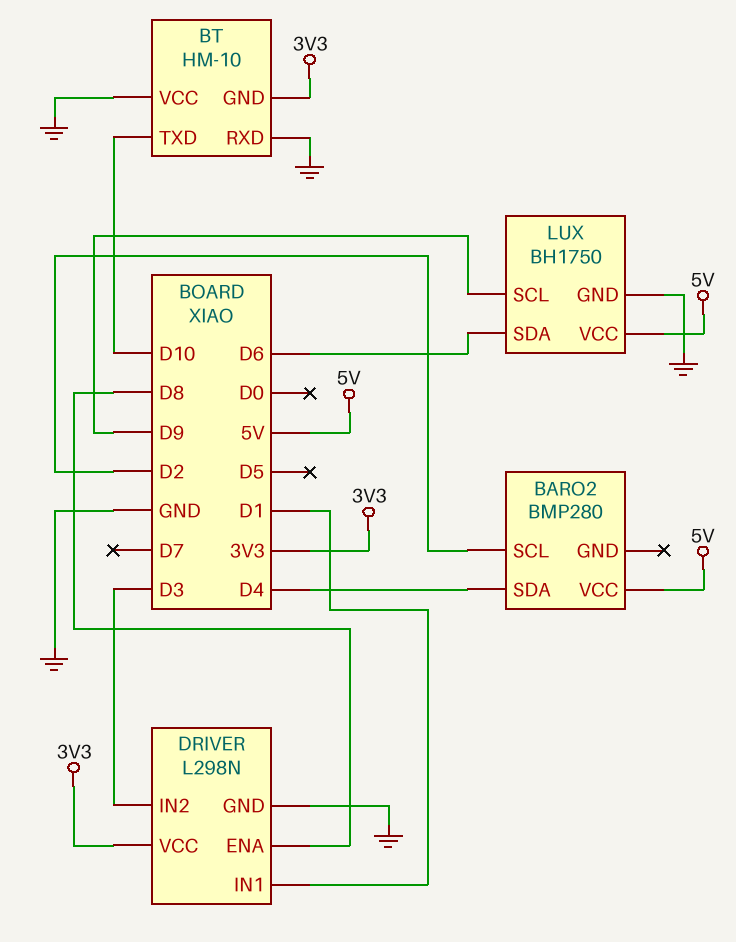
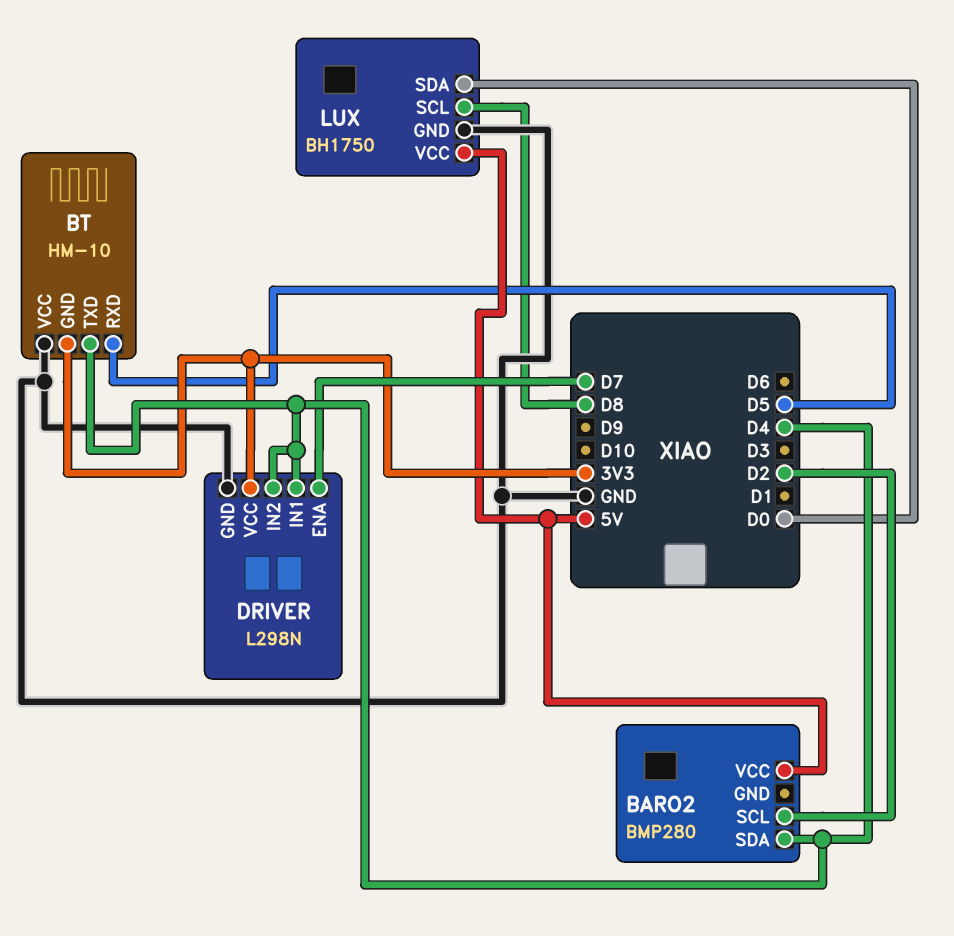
BT pin RXD: GND -> D5
BT pin TXD: D10 -> D4
DRIVER pin ENA: D8 -> D7
DRIVER pin IN1: D1 -> D4
DRIVER pin IN2: D3 -> D4
LUX pin SCL: D9 -> D8
LUX pin SDA: D6 -> D0

